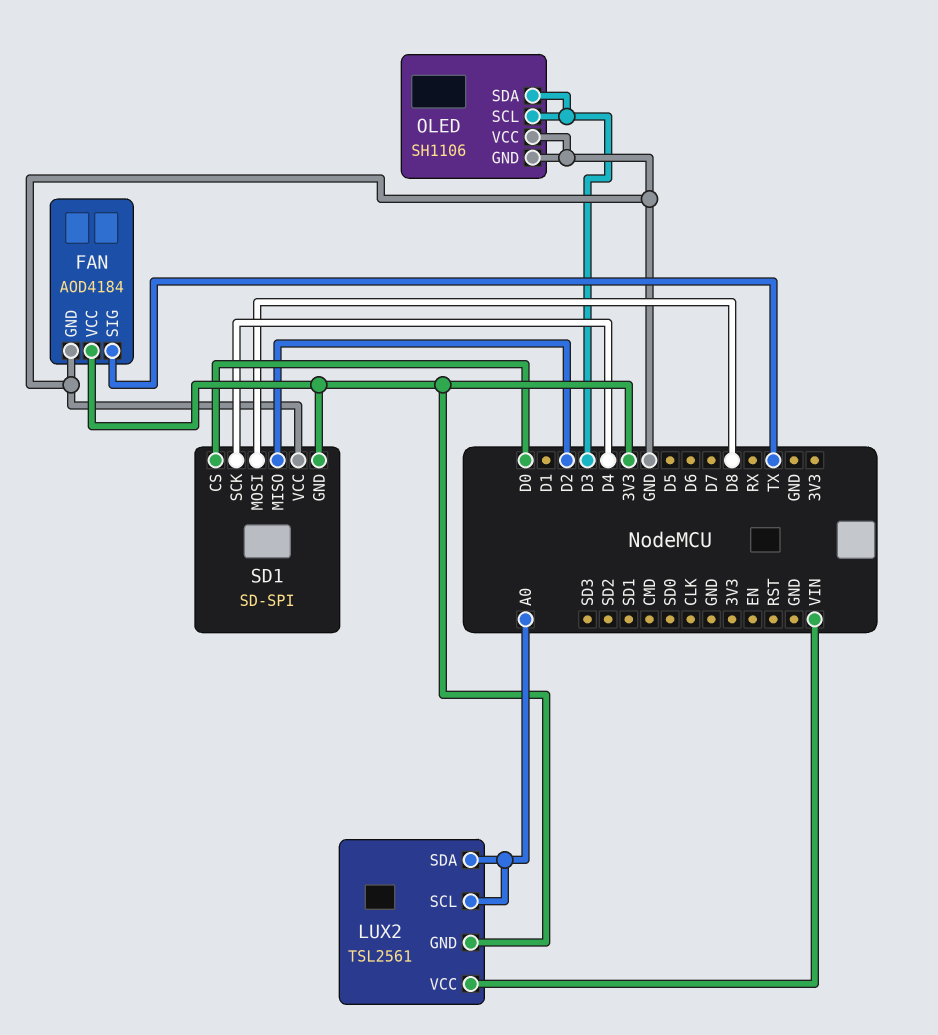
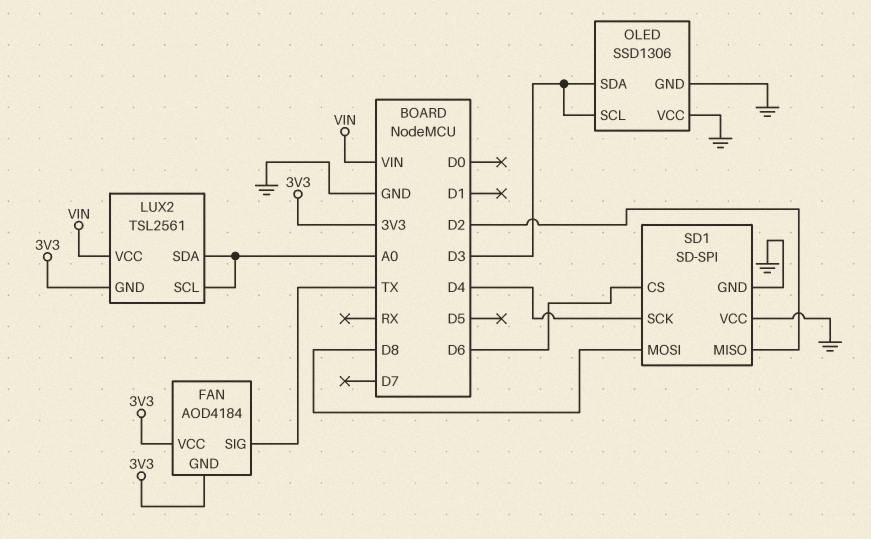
FAN pin GND: GND -> 3V3
OLED: SH1106 -> SSD1306
SD1 pin CS: D0 -> D6
SD1 pin GND: 3V3 -> GND

